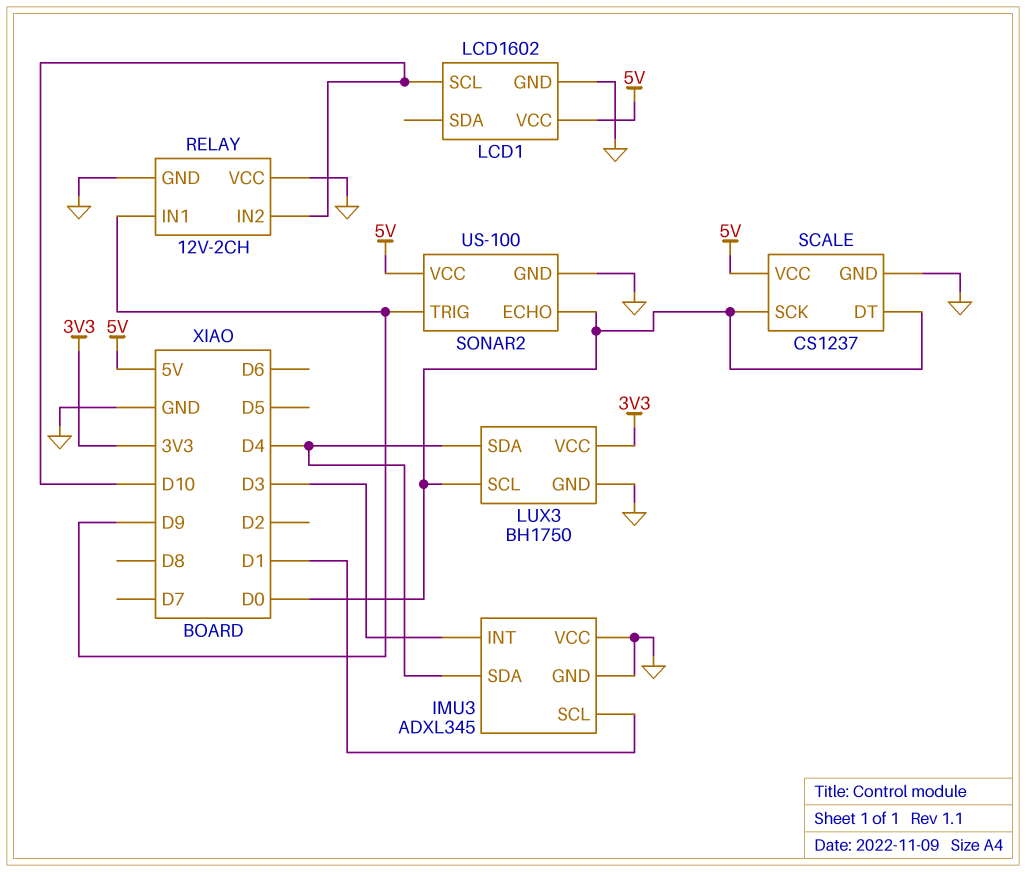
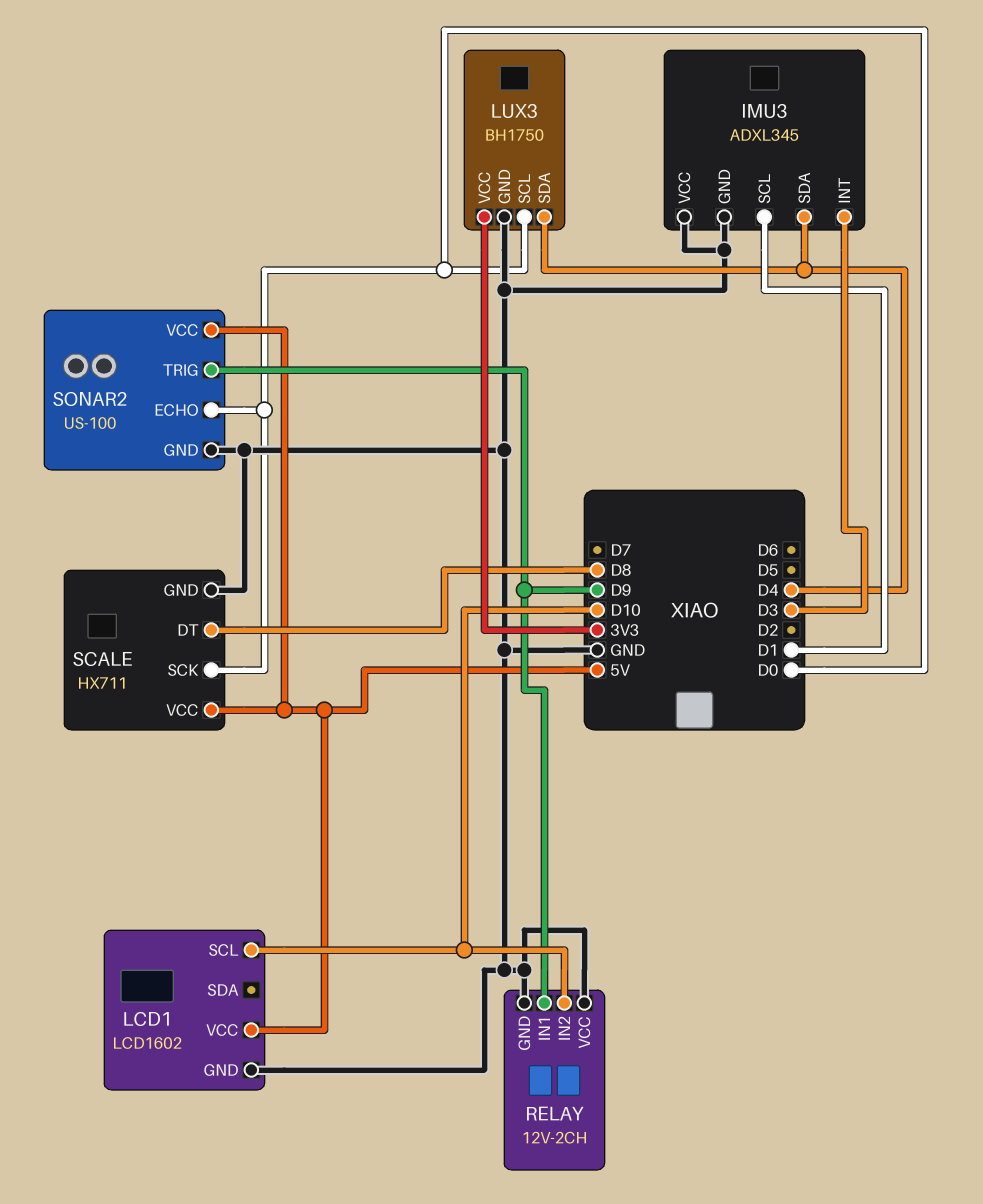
SCALE: CS1237 -> HX711
SCALE pin DT: D0 -> D8

